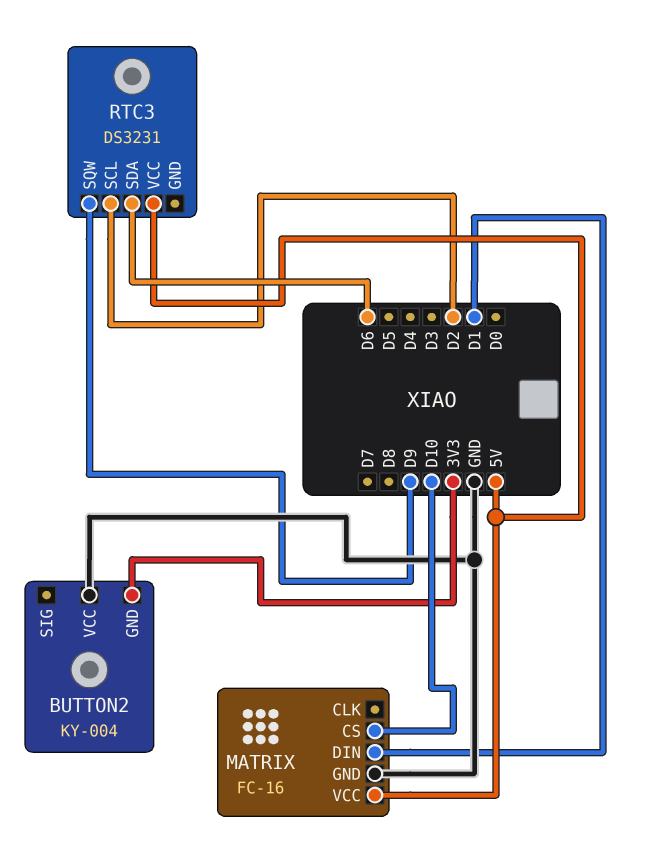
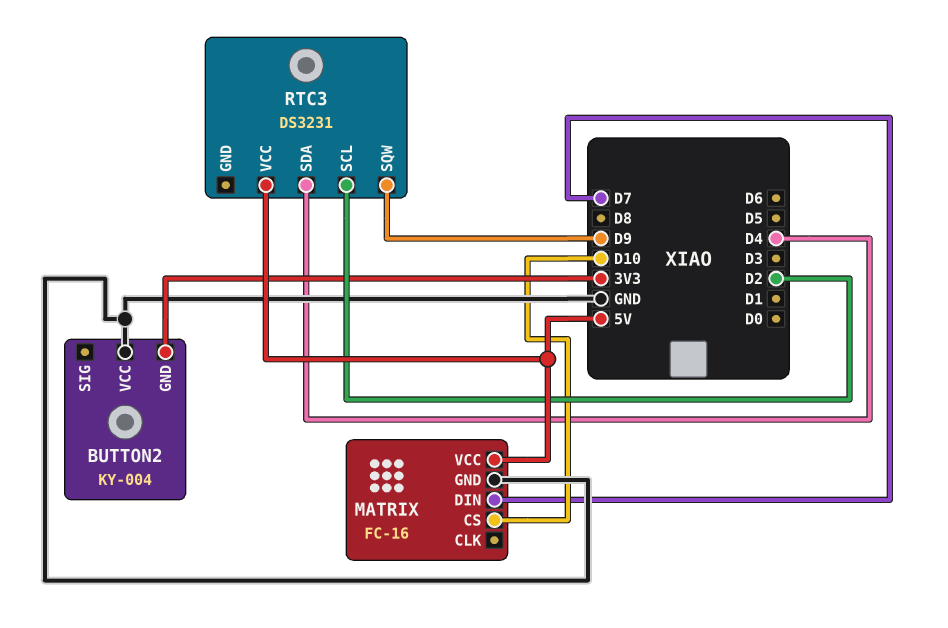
MATRIX pin DIN: D1 -> D7
RTC3 pin SDA: D6 -> D4

